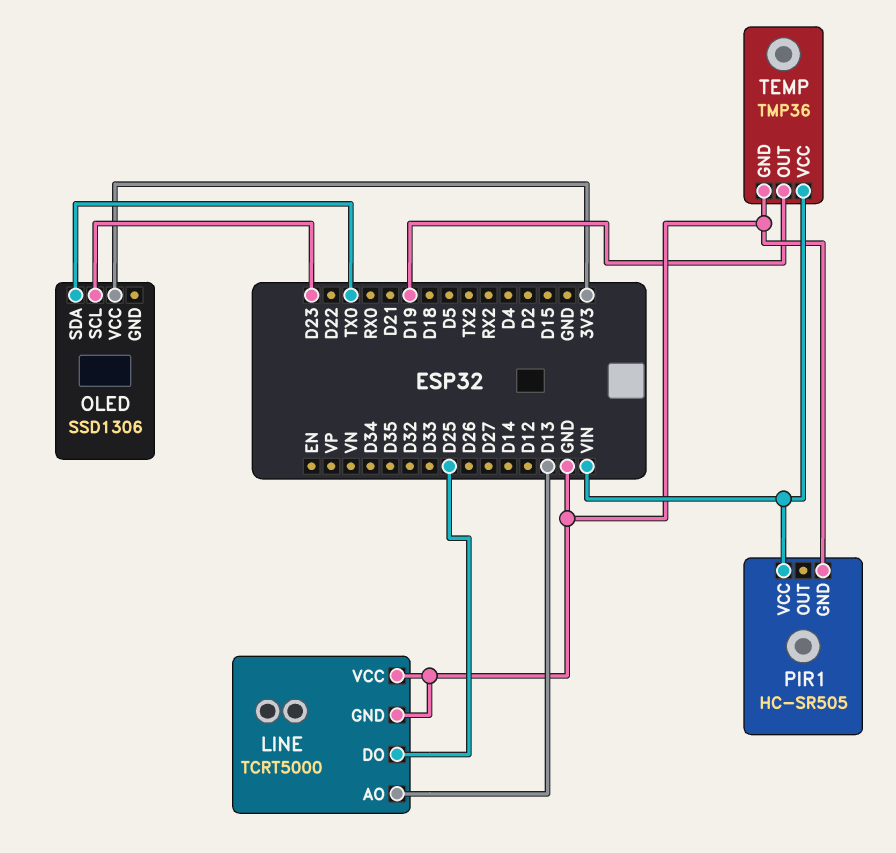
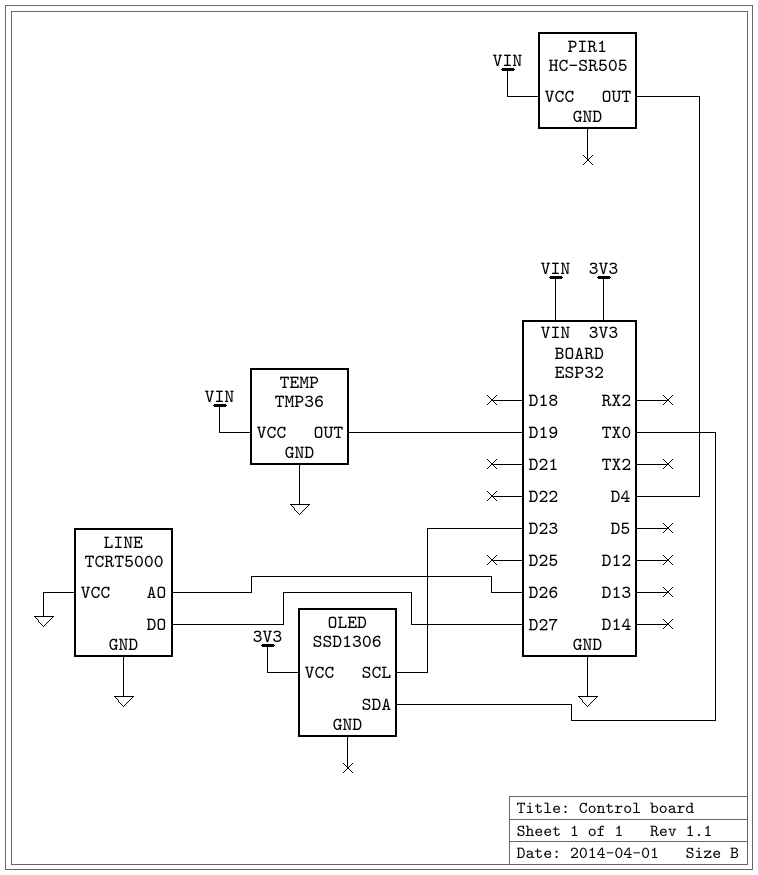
LINE pin AO: D13 -> D26
LINE pin DO: D25 -> D27
PIR1 pin GND: GND -> none
PIR1 pin OUT: none -> D4

